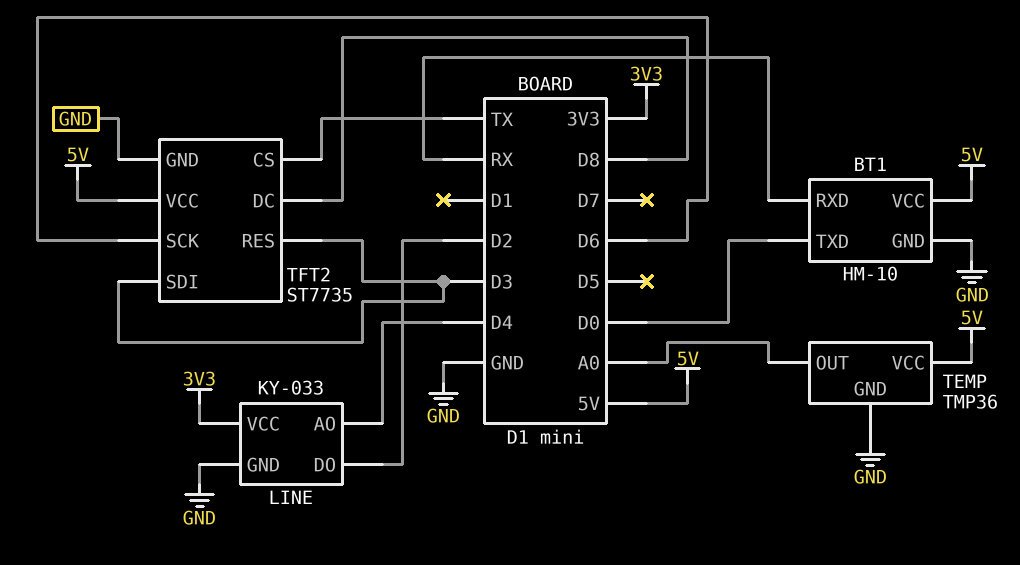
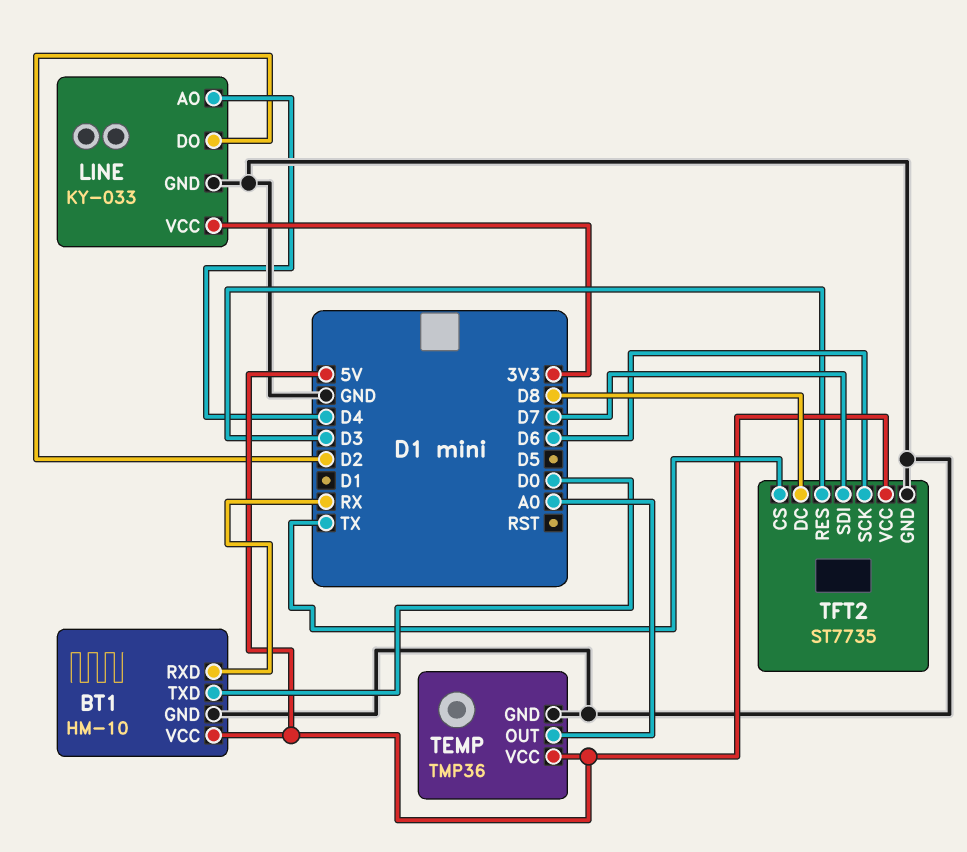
TFT2 pin SDI: D3 -> D7

